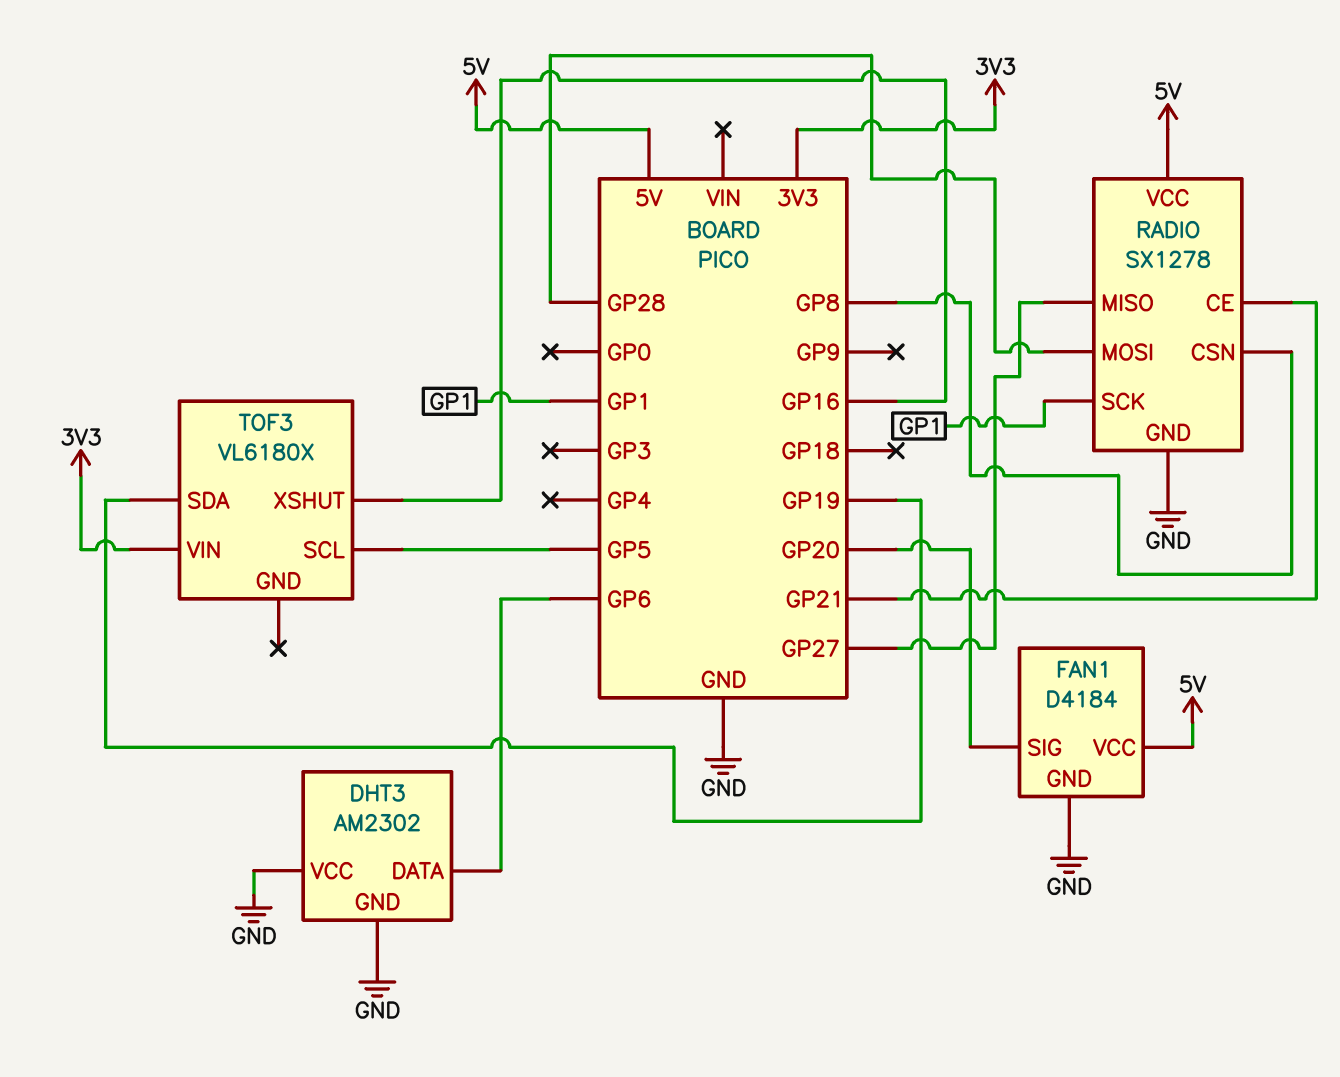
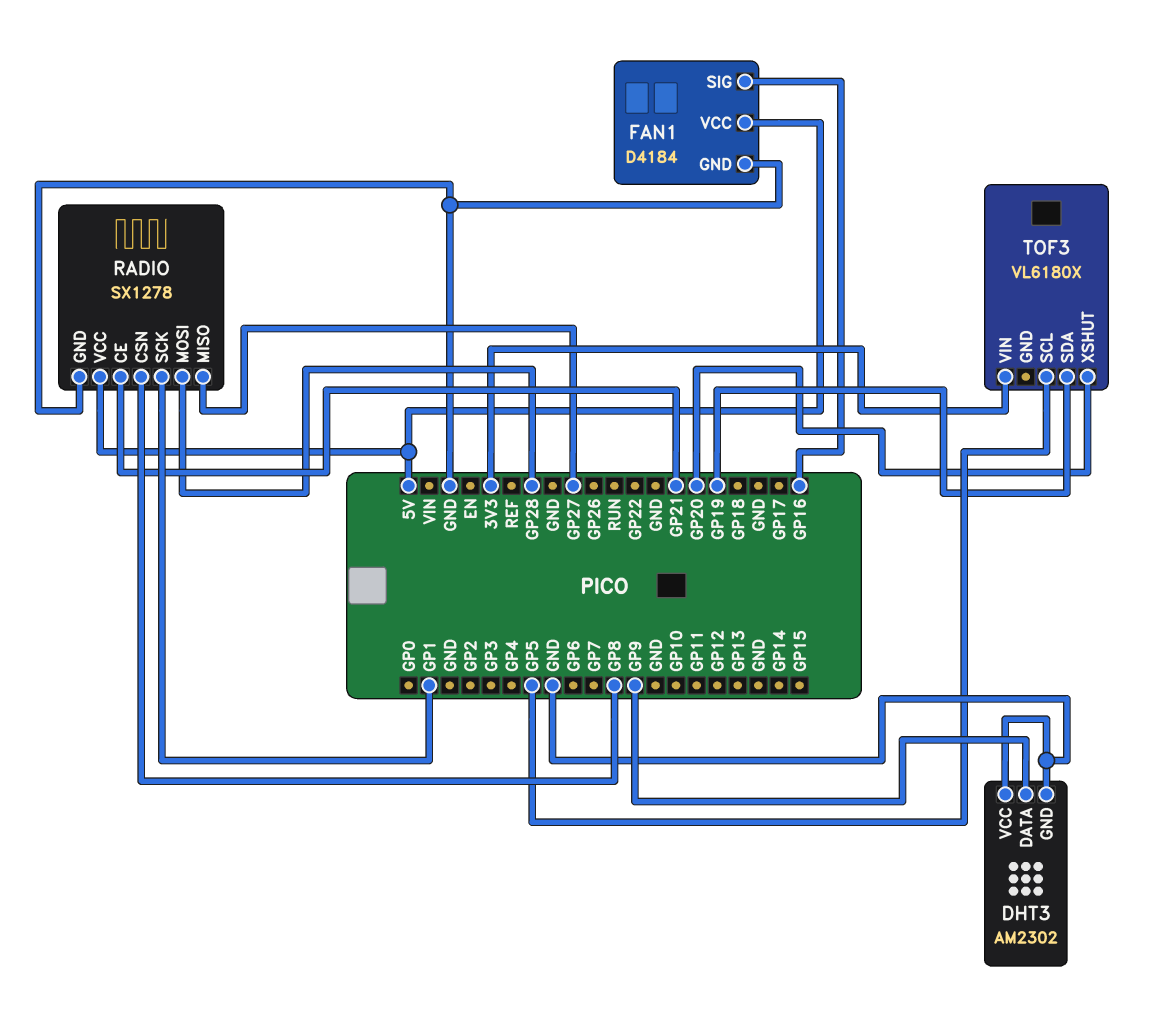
DHT3 pin DATA: GP6 -> GP9
FAN1 pin SIG: GP20 -> GP16
TOF3 pin XSHUT: GP16 -> GP20

